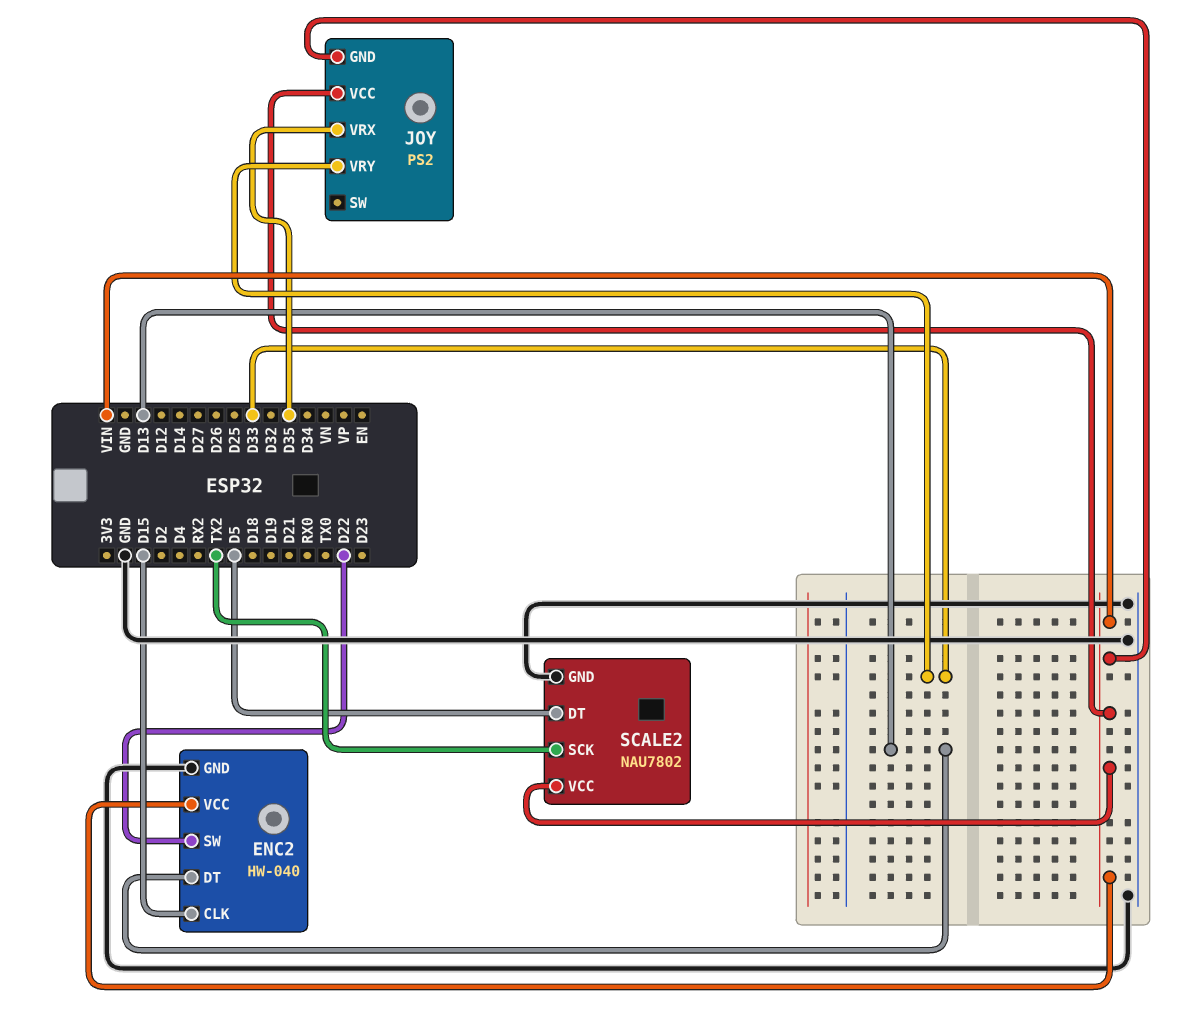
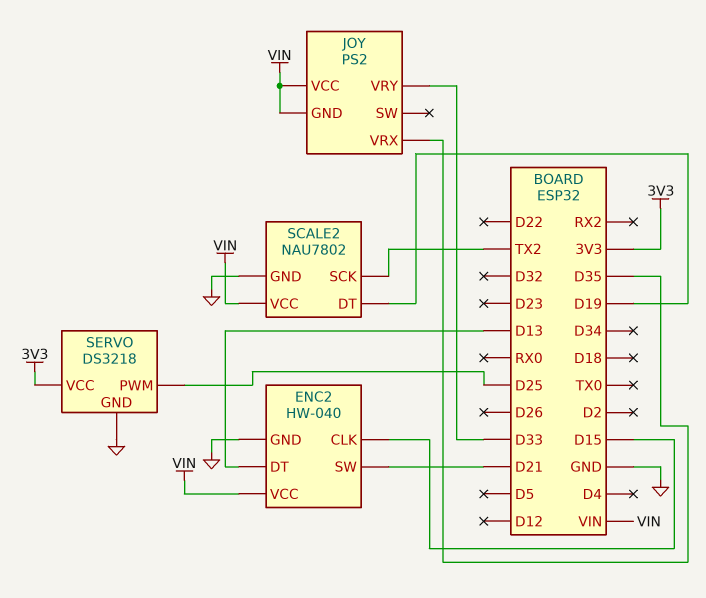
ENC2 pin SW: D22 -> D21
SCALE2 pin DT: D5 -> D19
SERVO: none -> DS3218
SERVO pin GND: none -> GND
SERVO pin PWM: none -> D25
SERVO pin VCC: none -> 3V3

